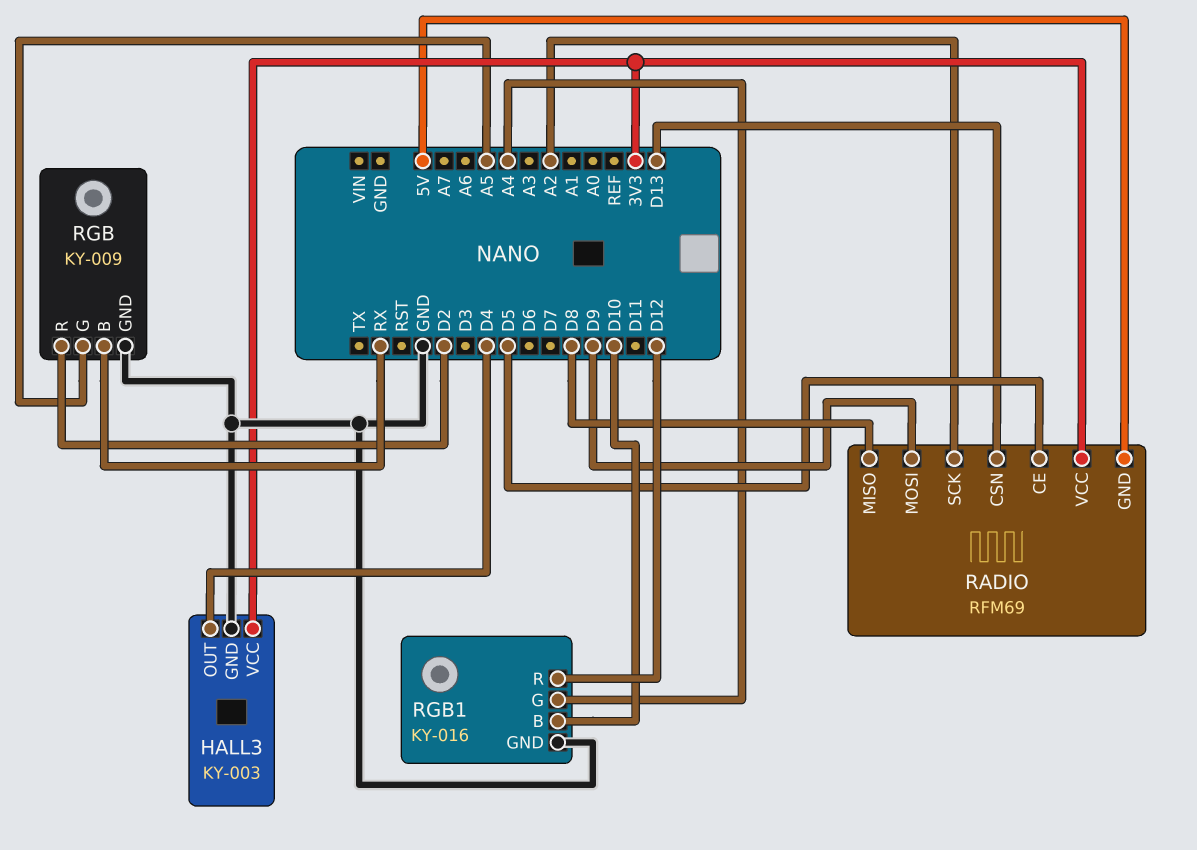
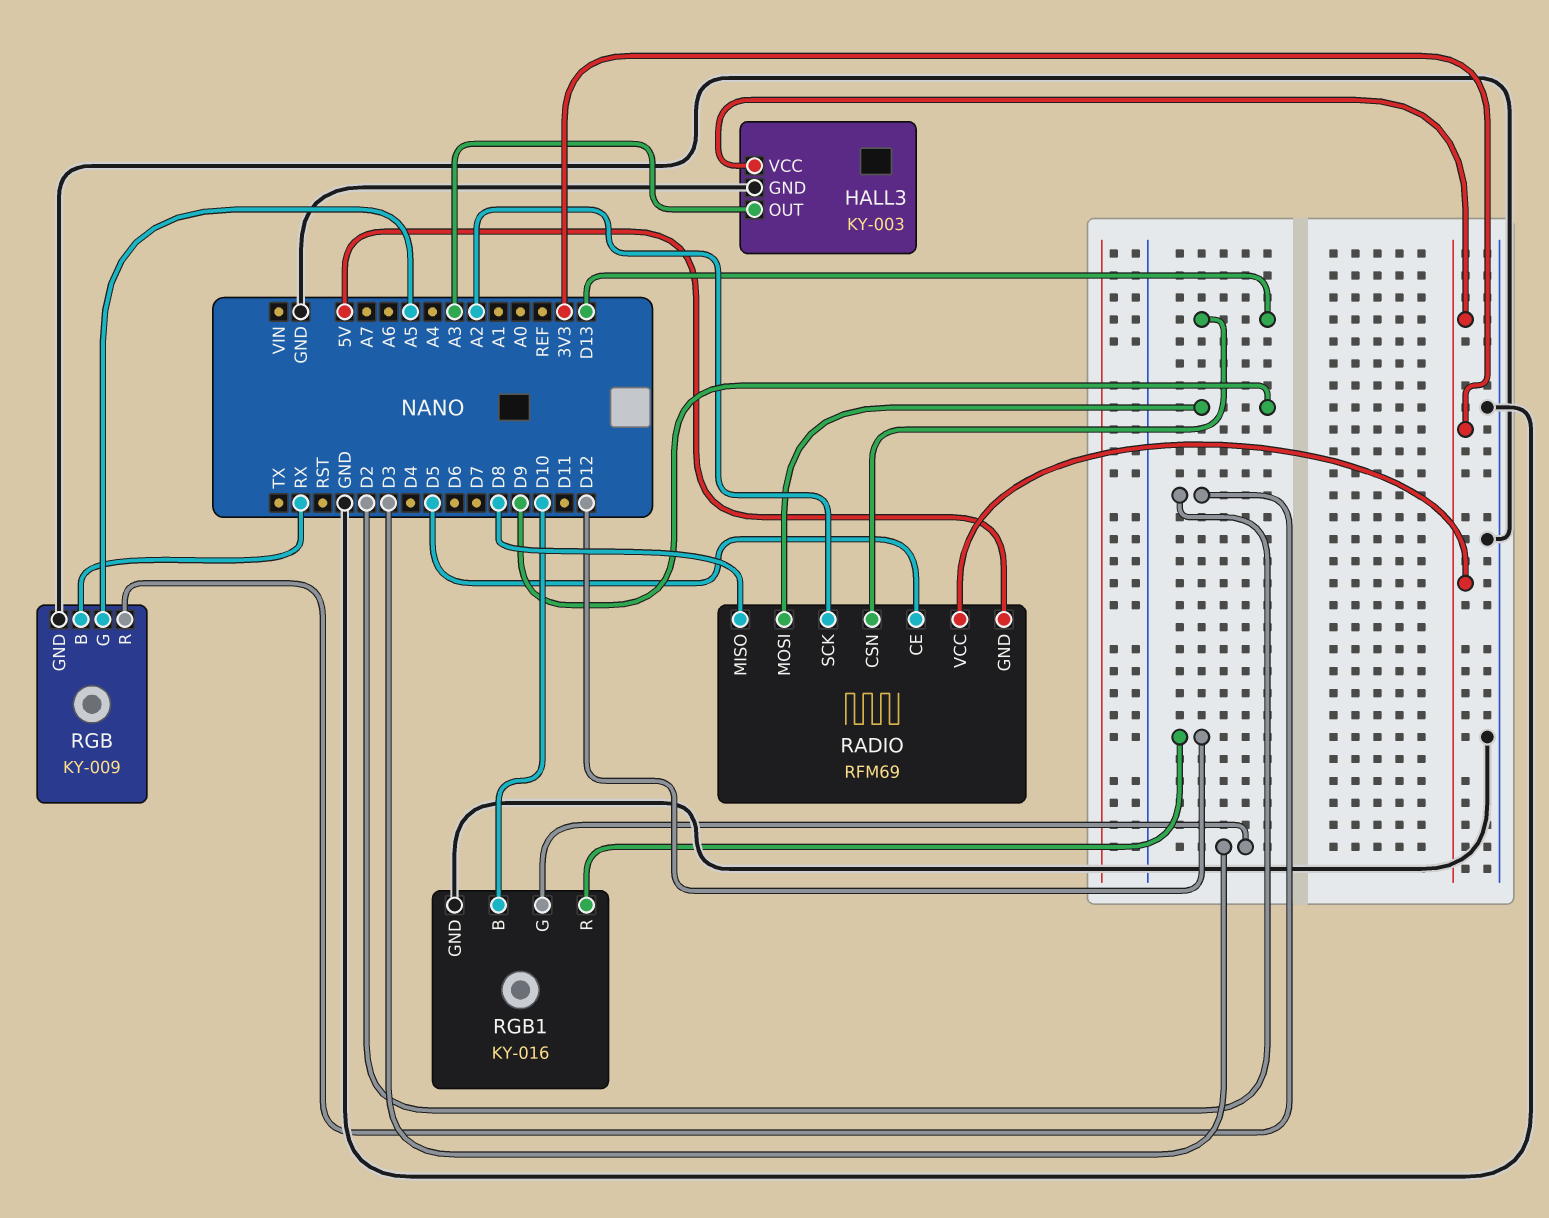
HALL3 pin OUT: D4 -> A3
RGB1 pin G: A4 -> D3

